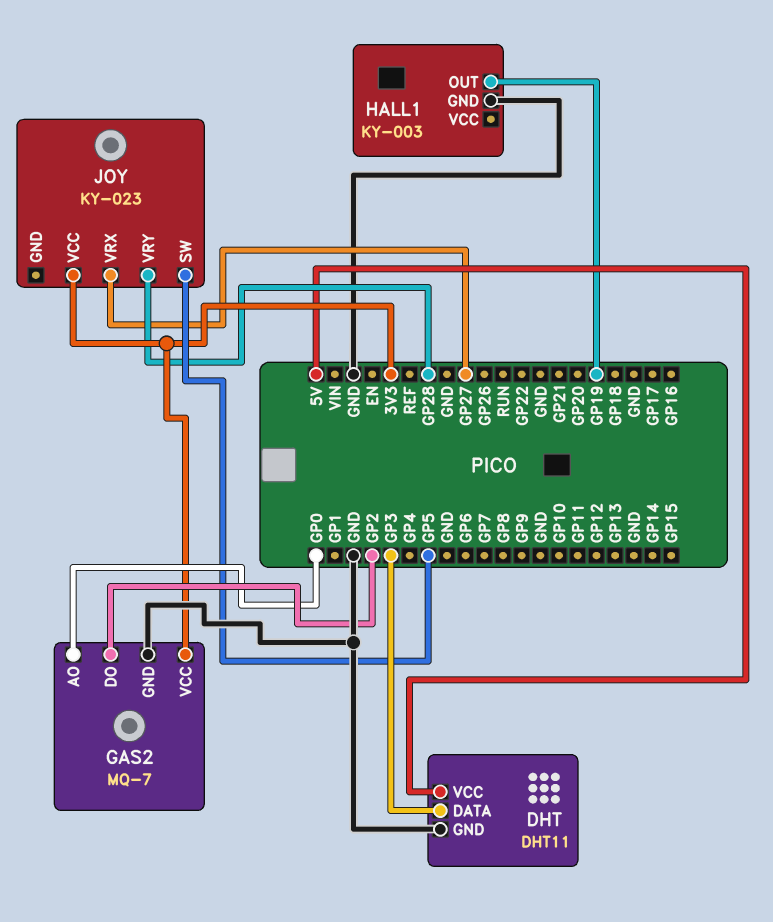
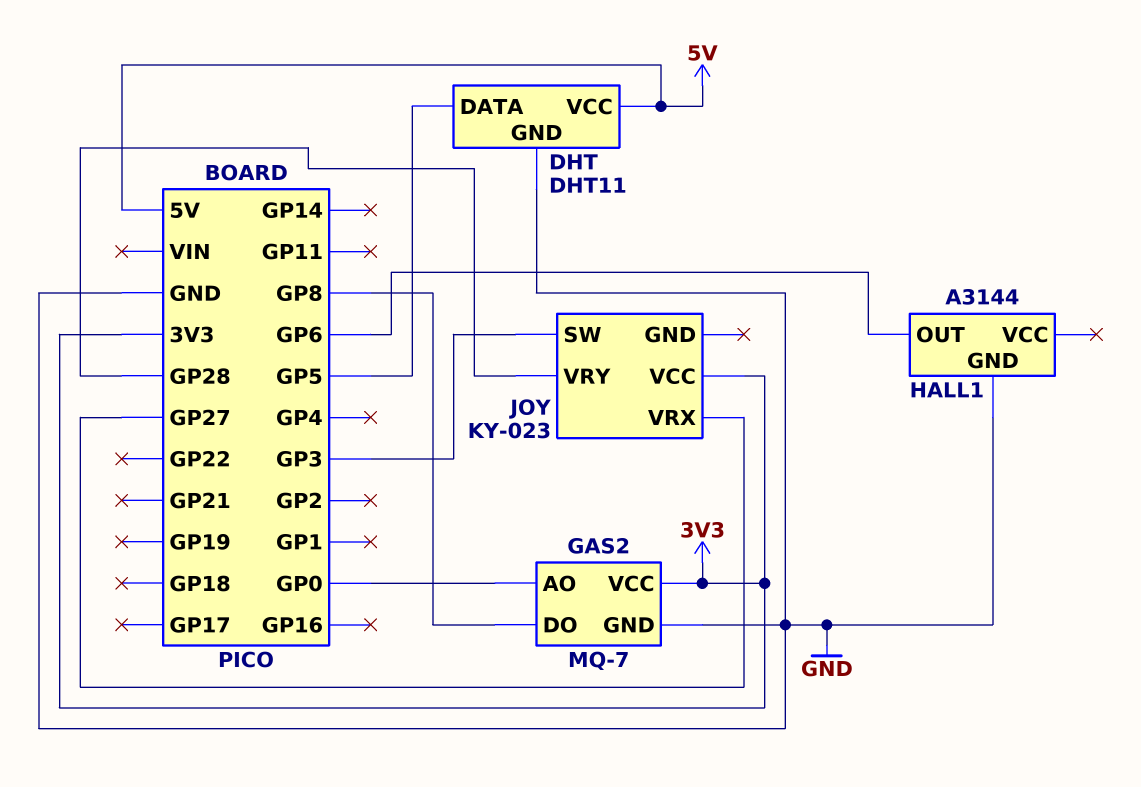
DHT pin DATA: GP3 -> GP5
GAS2 pin DO: GP2 -> GP8
HALL1: KY-003 -> A3144
HALL1 pin OUT: GP19 -> GP6
JOY pin SW: GP5 -> GP3

